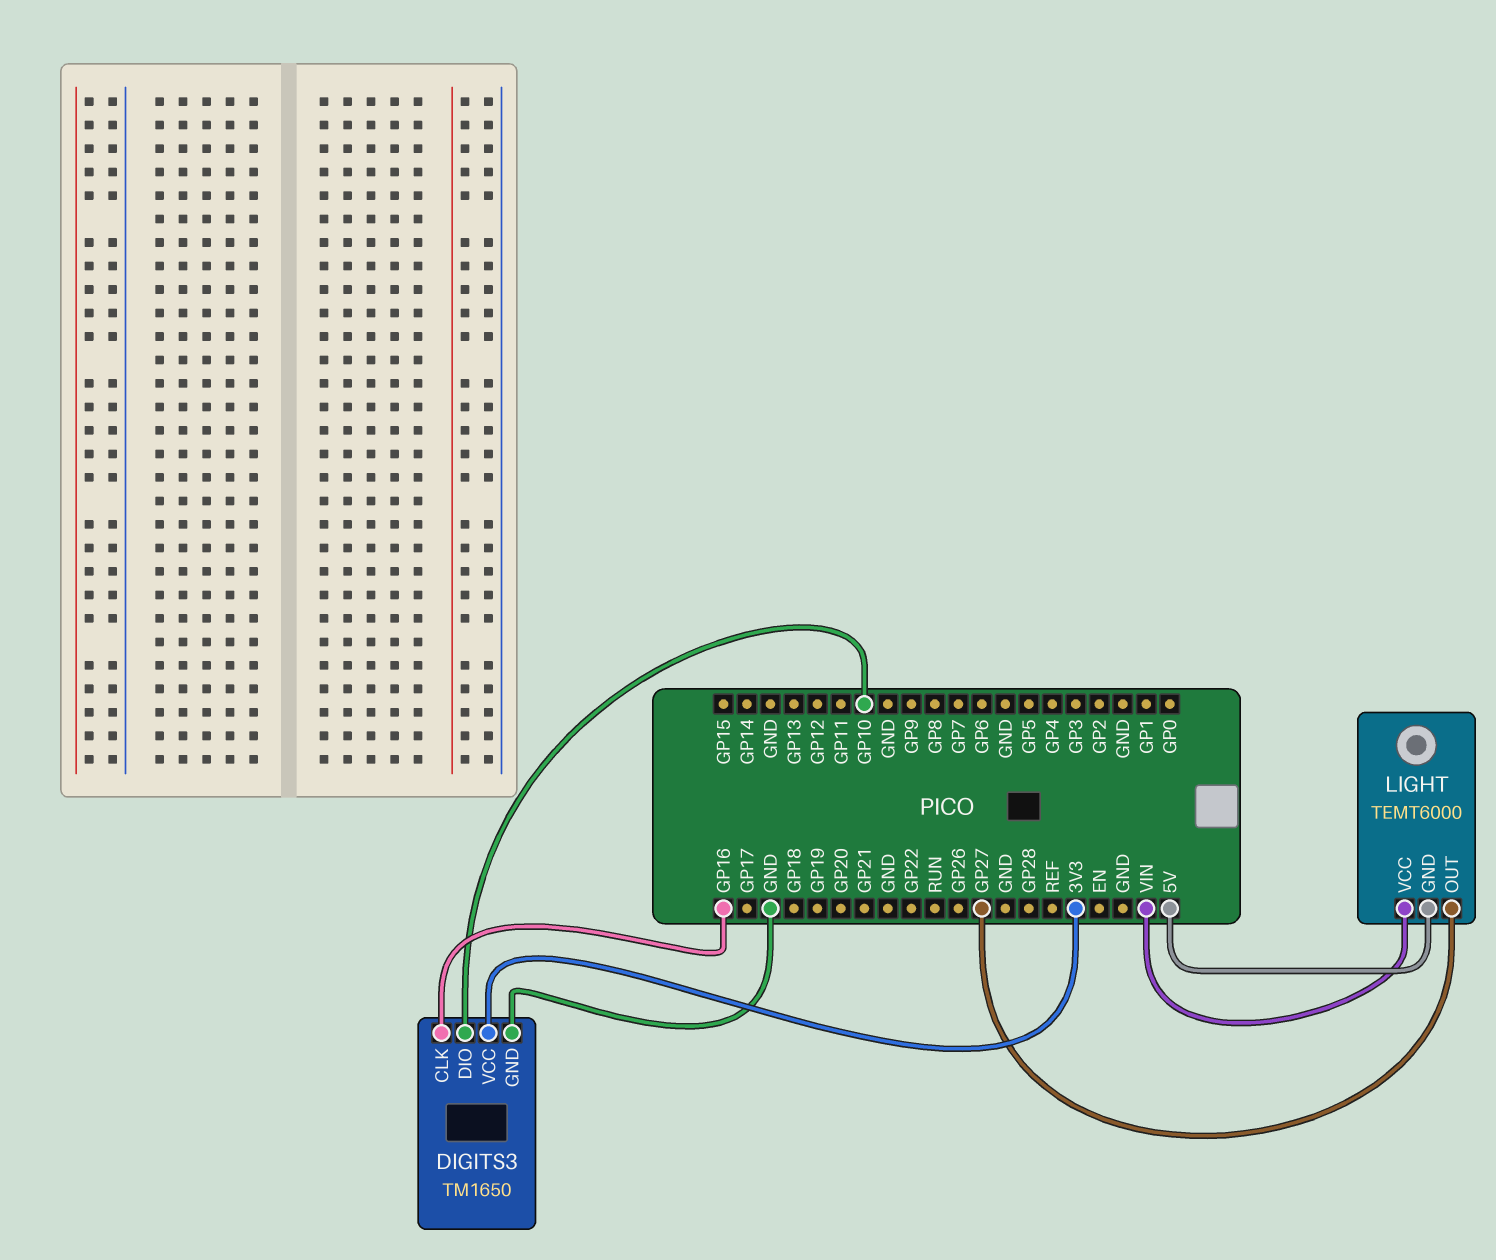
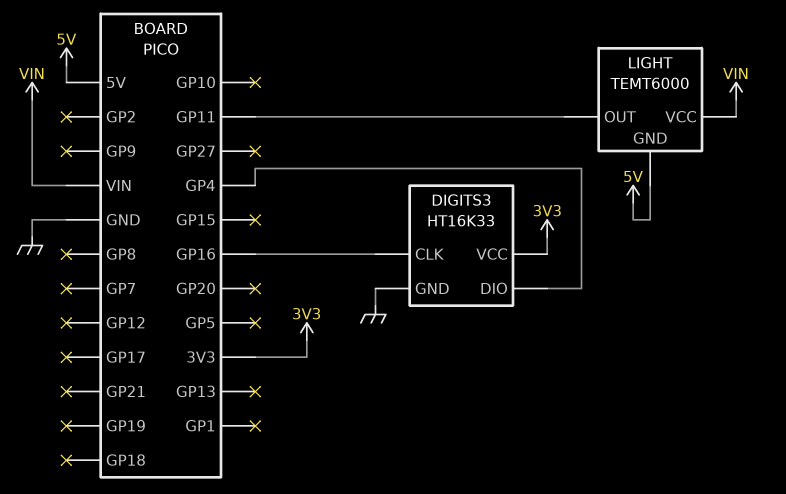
DIGITS3: TM1650 -> HT16K33
DIGITS3 pin DIO: GP10 -> GP4
LIGHT pin OUT: GP27 -> GP11

